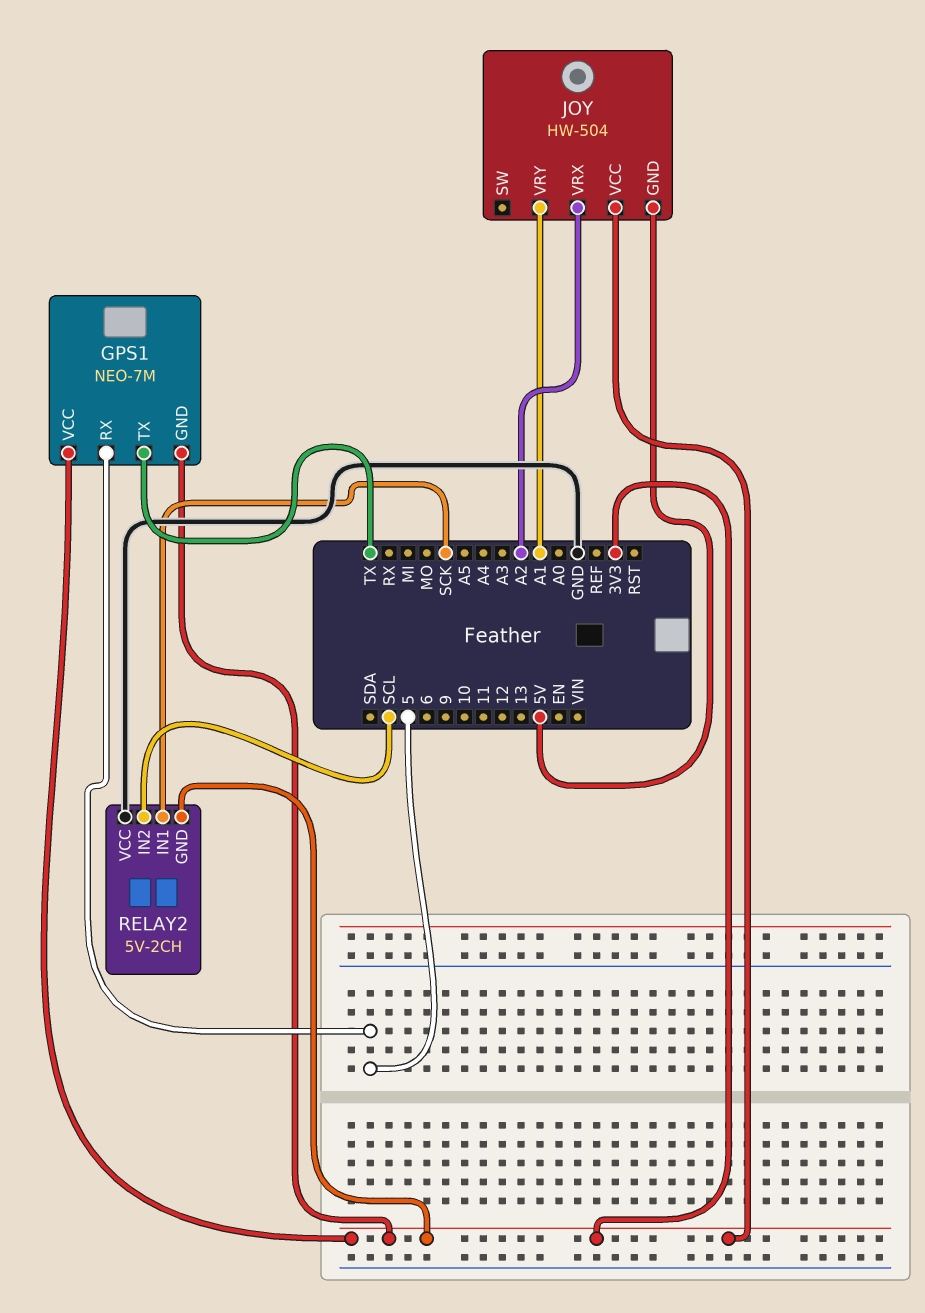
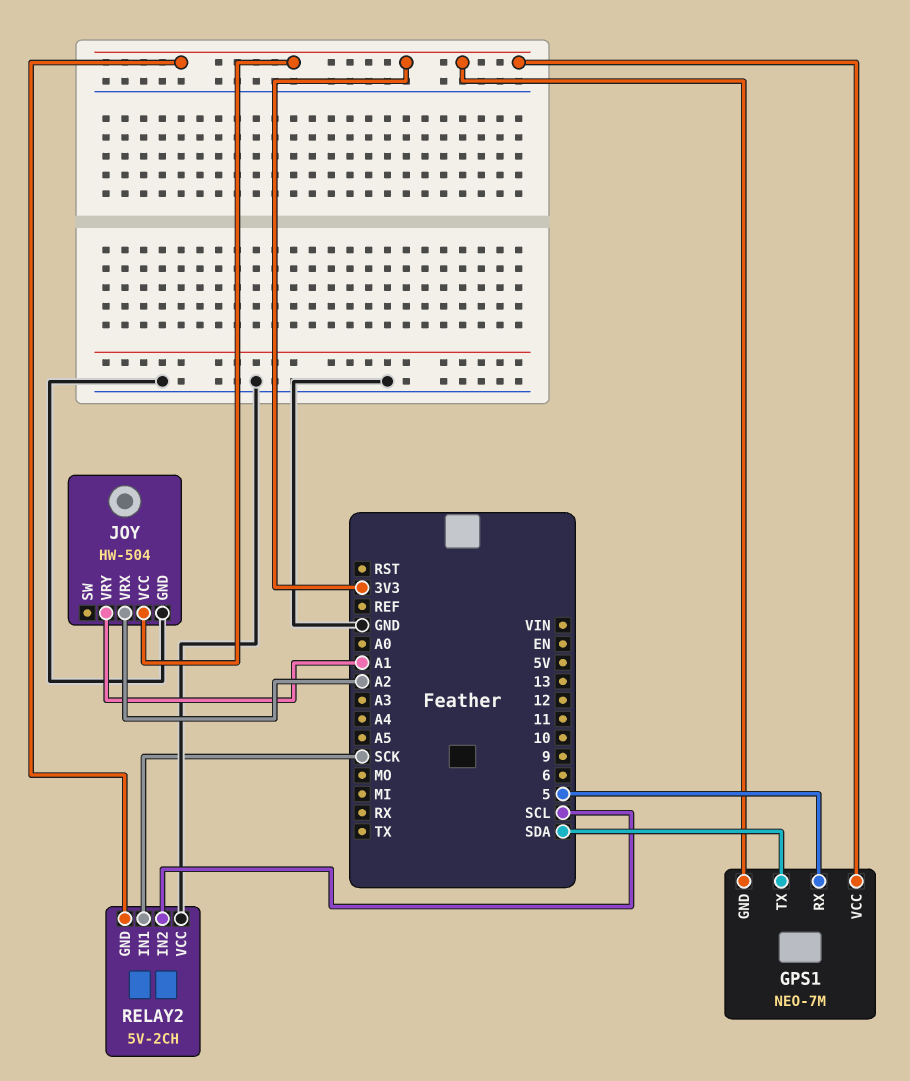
GPS1 pin TX: TX -> SDA
JOY pin GND: 5V -> GND

